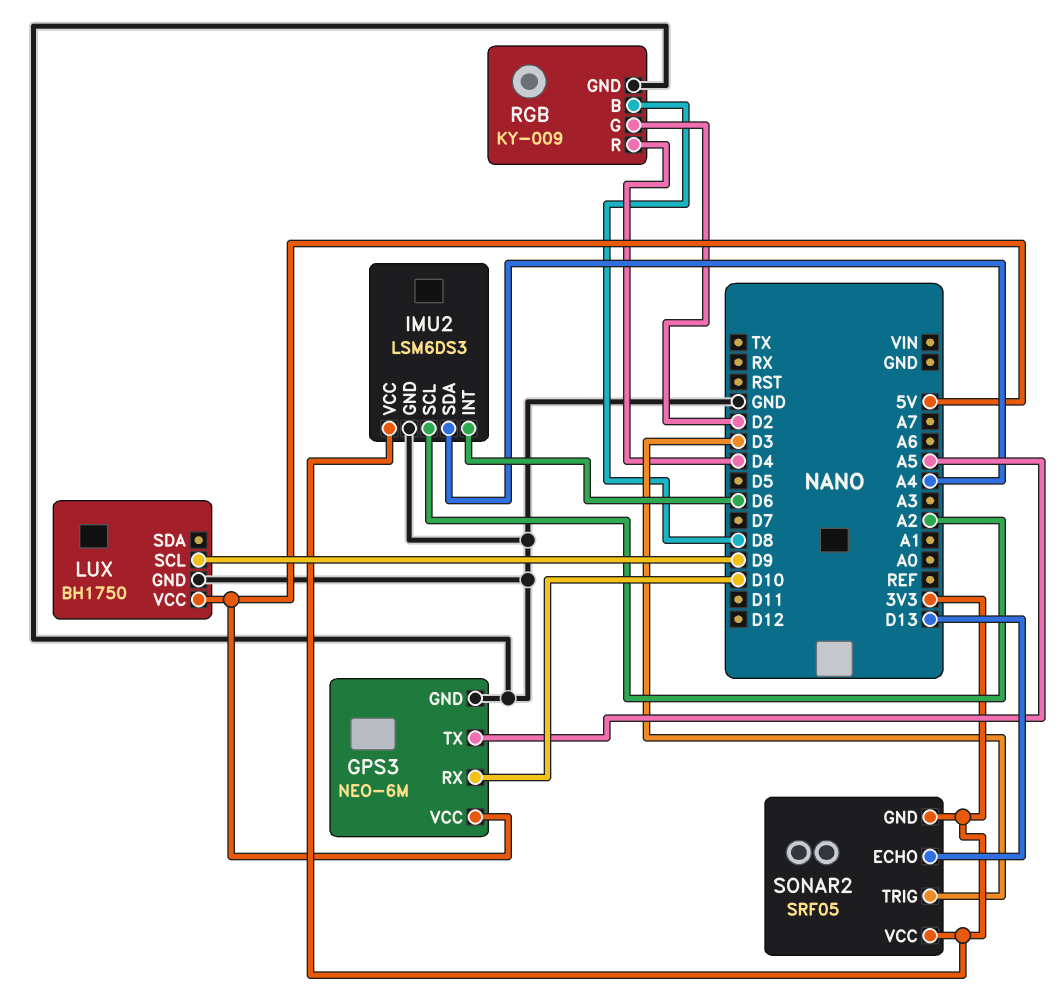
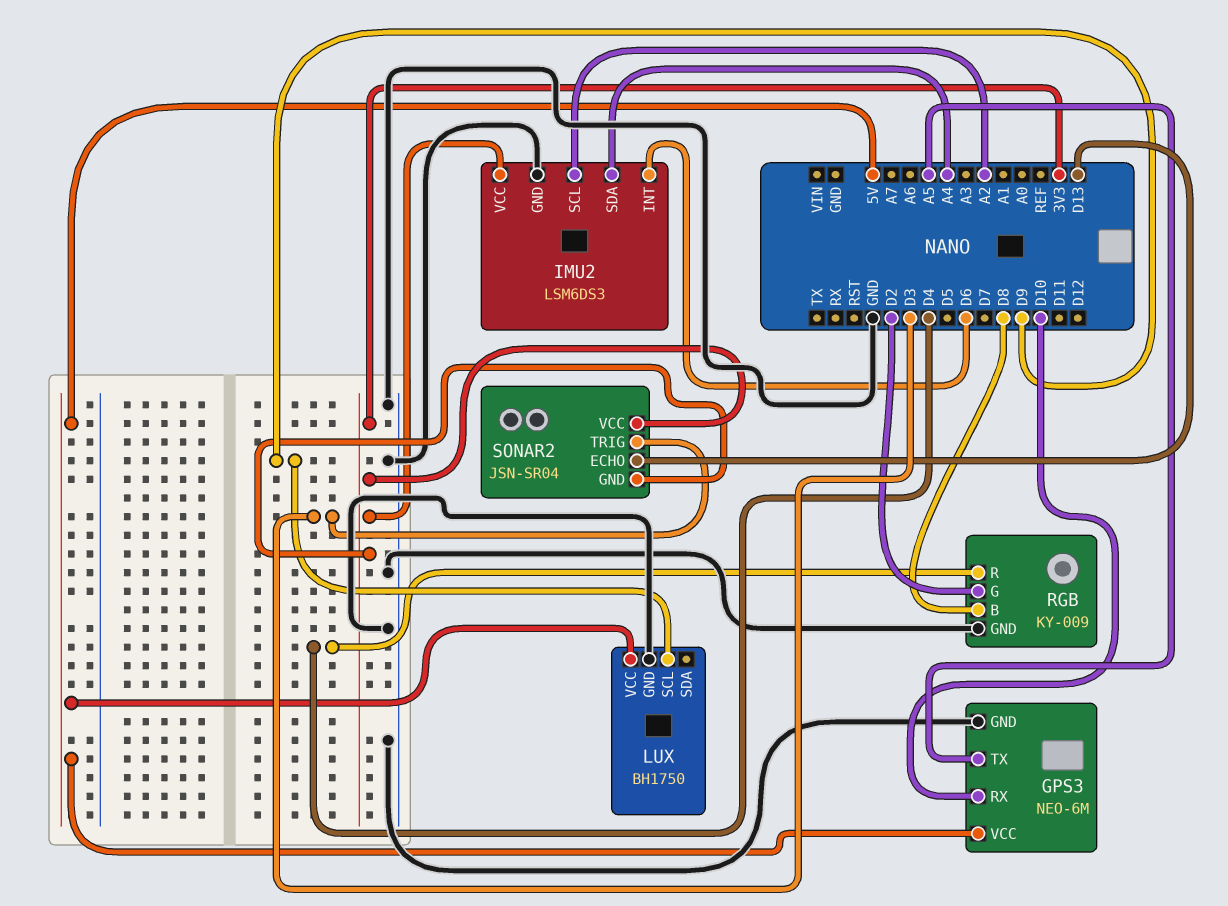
SONAR2: SRF05 -> JSN-SR04

